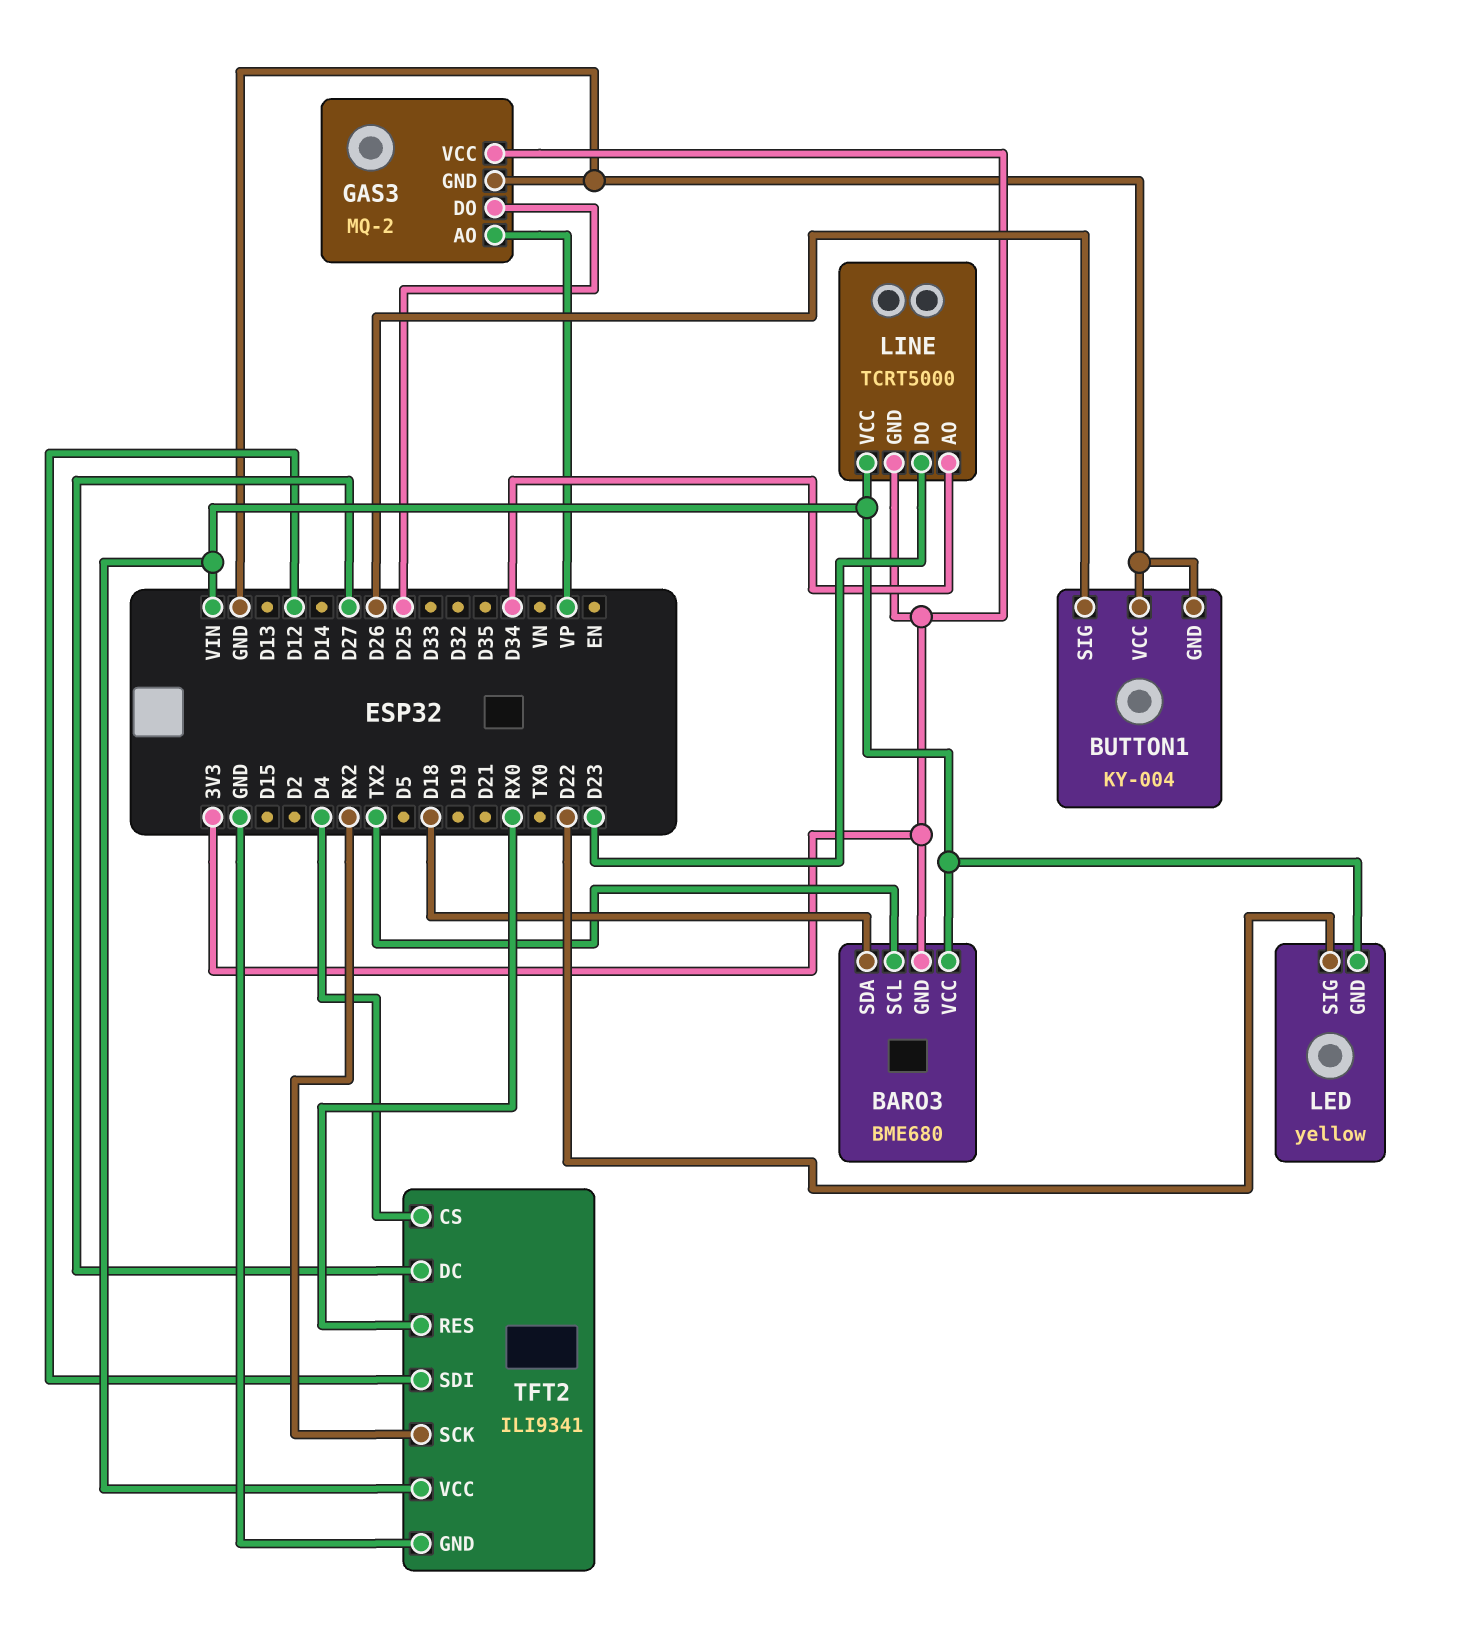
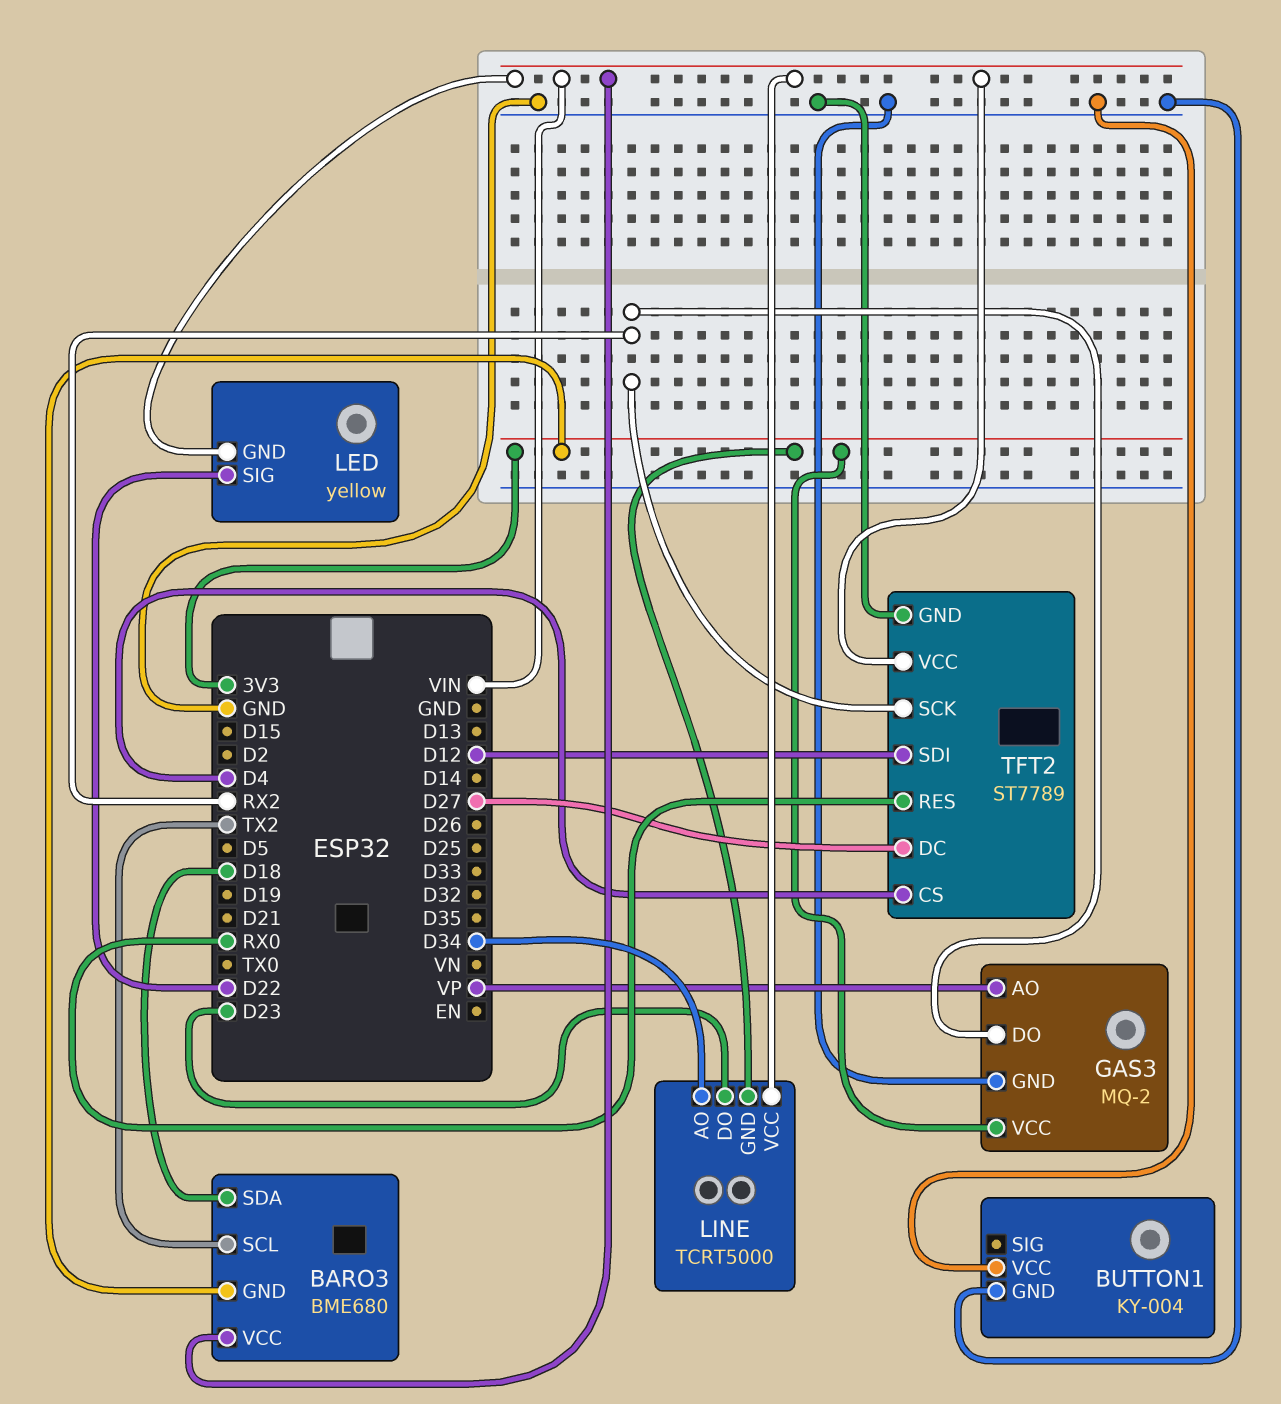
BUTTON1 pin SIG: D26 -> none
GAS3 pin DO: D25 -> RX2
TFT2: ILI9341 -> ST7789

